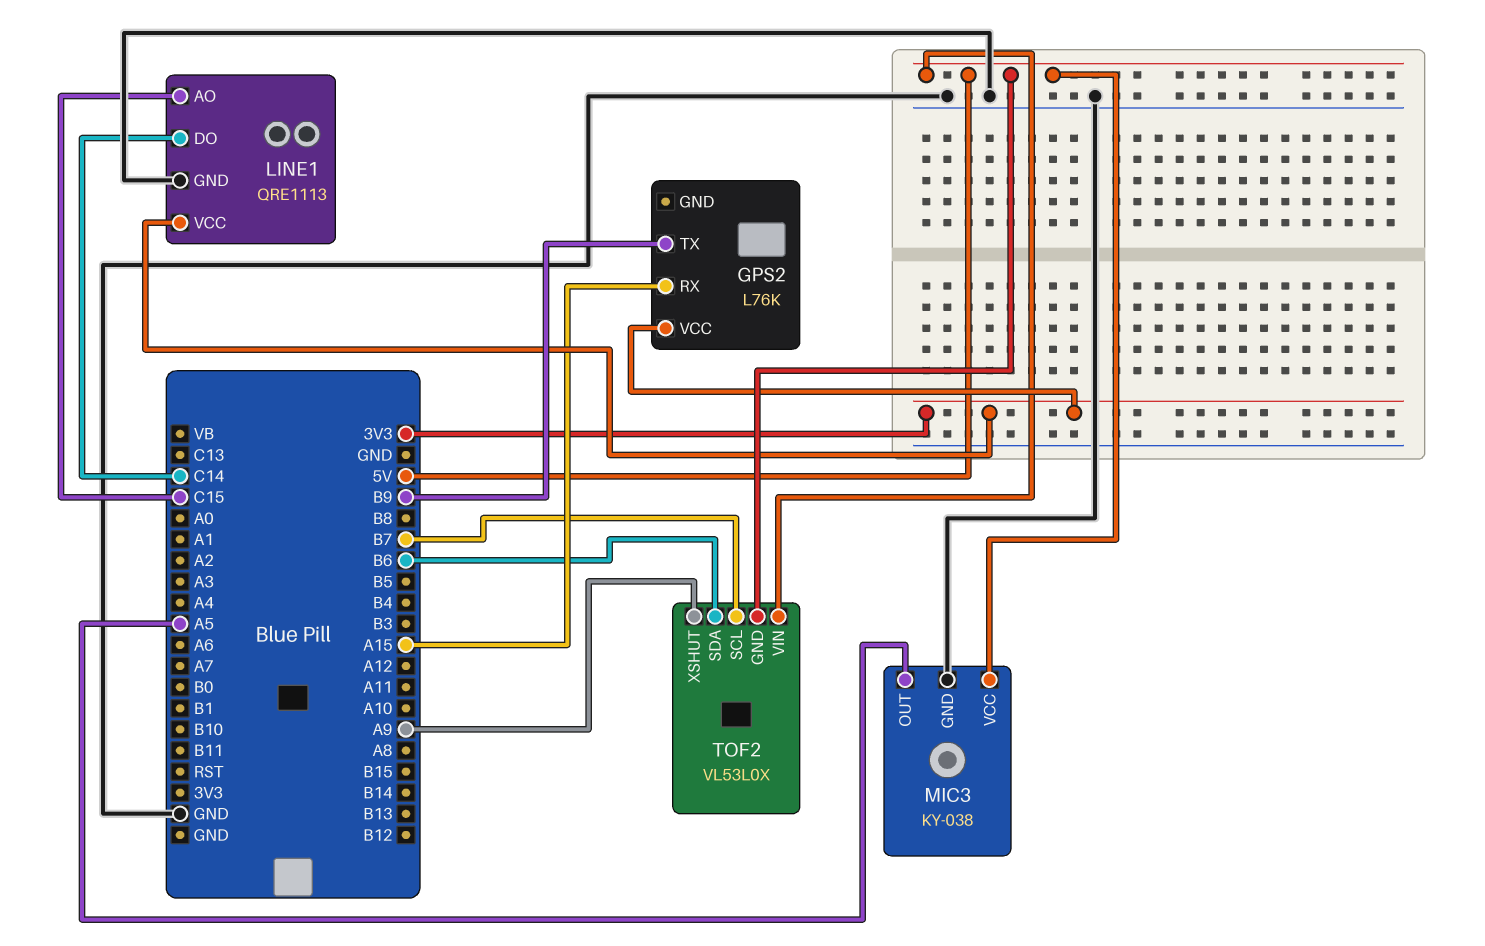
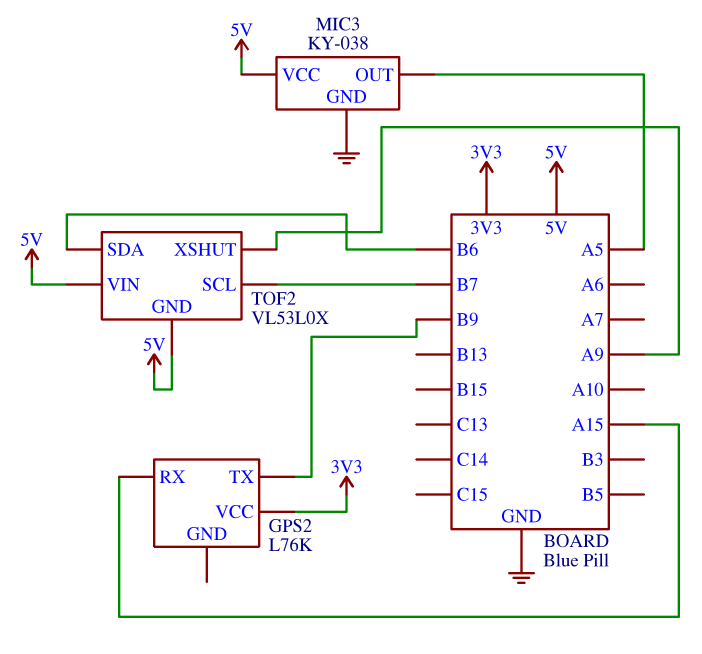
LINE1: QRE1113 -> none
LINE1 pin AO: C15 -> none
LINE1 pin DO: C14 -> none
LINE1 pin GND: GND -> none
LINE1 pin VCC: 3V3 -> none

